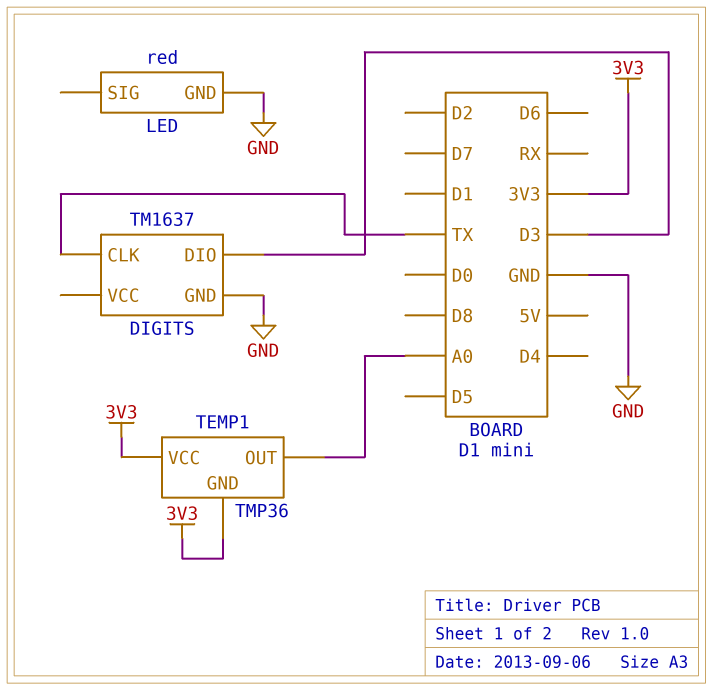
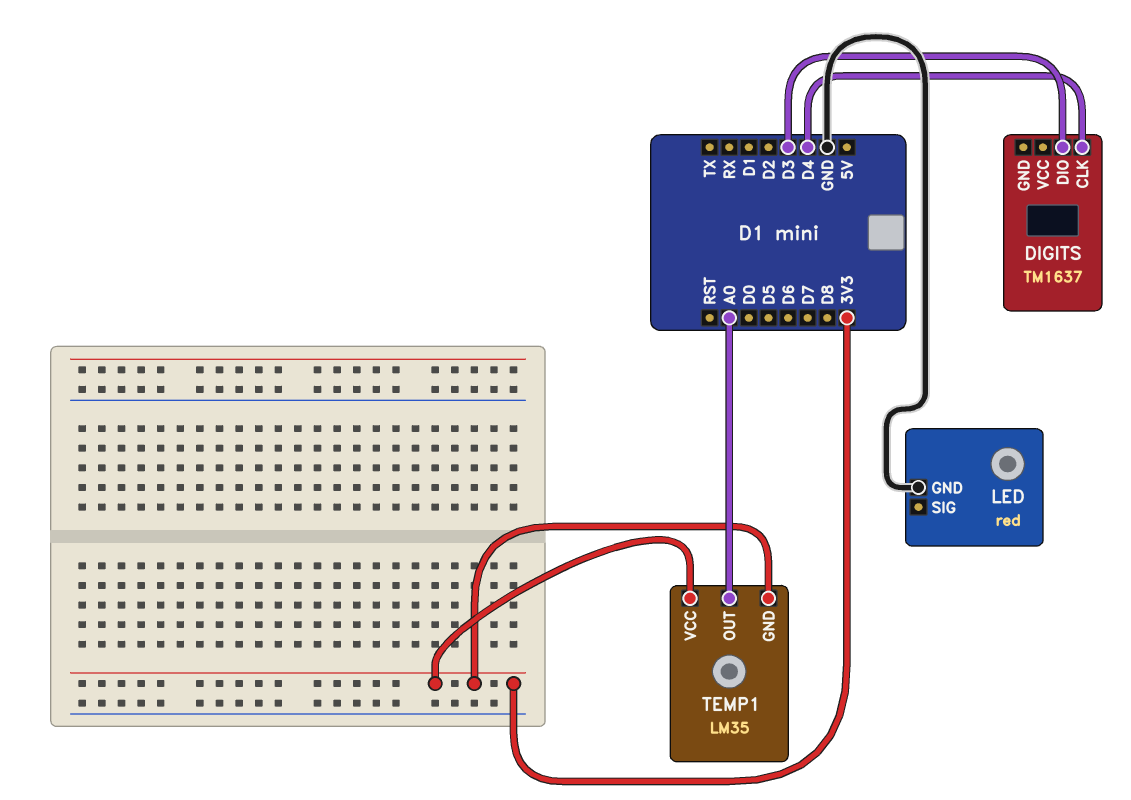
DIGITS pin CLK: TX -> D4
DIGITS pin GND: GND -> none
TEMP1: TMP36 -> LM35

